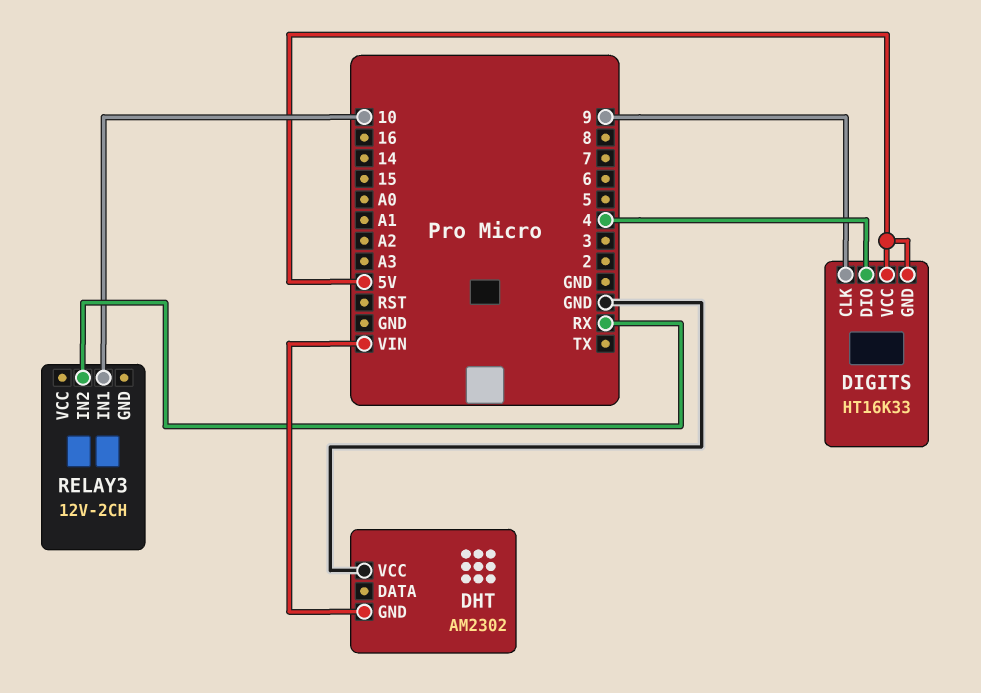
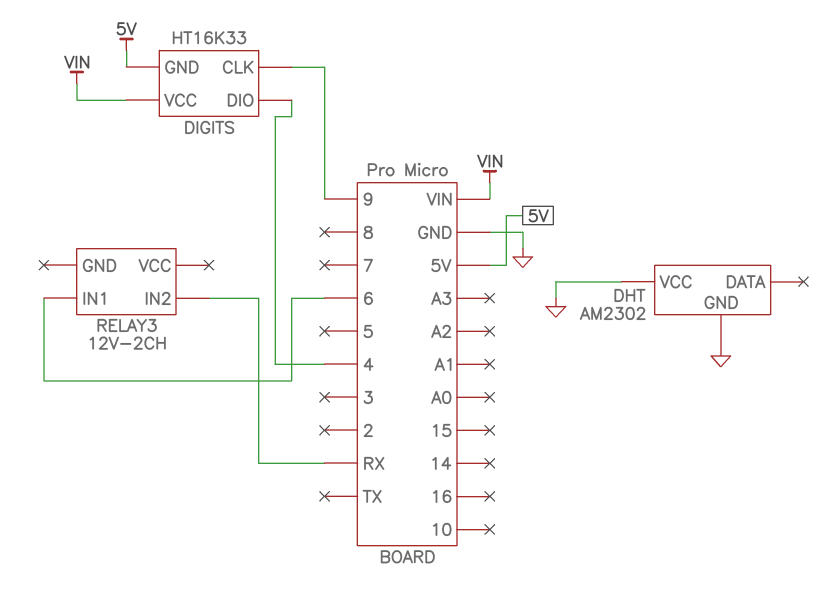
DHT pin GND: VIN -> GND
DIGITS pin VCC: 5V -> VIN
RELAY3 pin IN1: 10 -> 6

